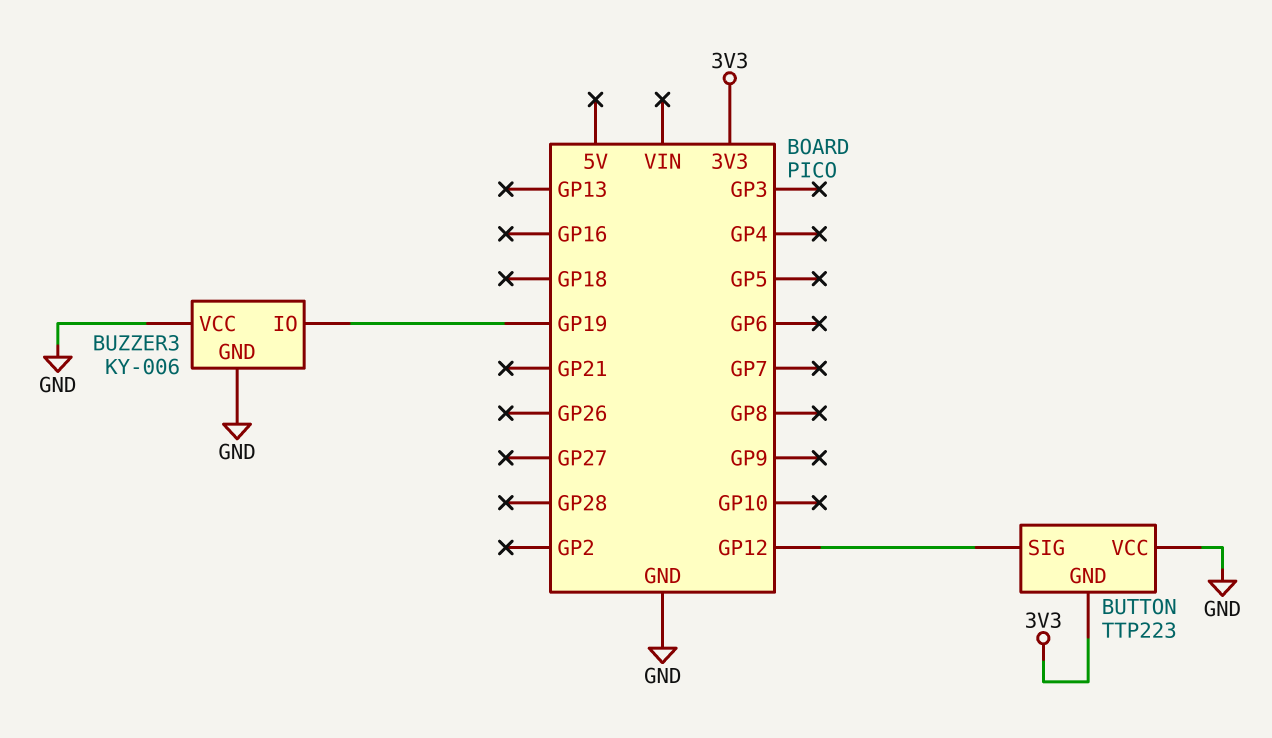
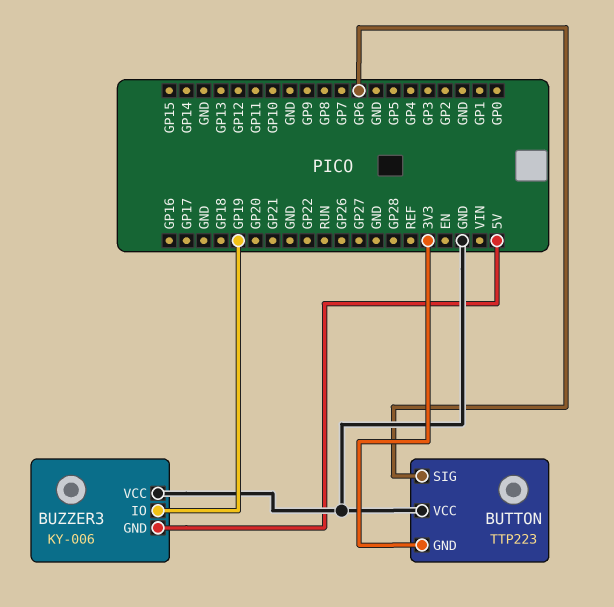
BUTTON pin SIG: GP12 -> GP6
BUZZER3 pin GND: GND -> 5V

